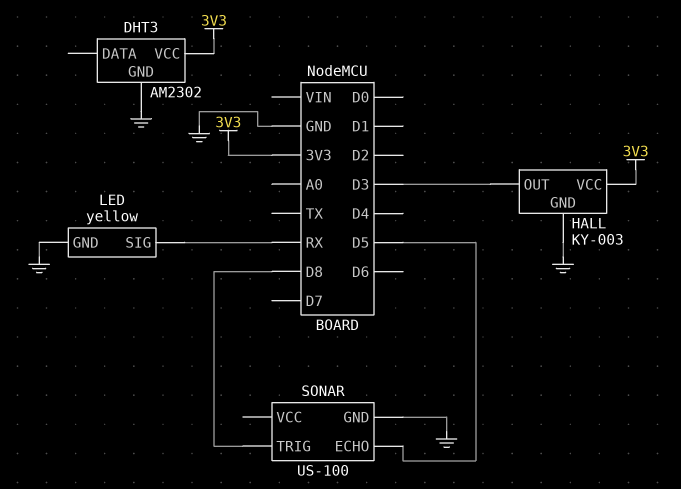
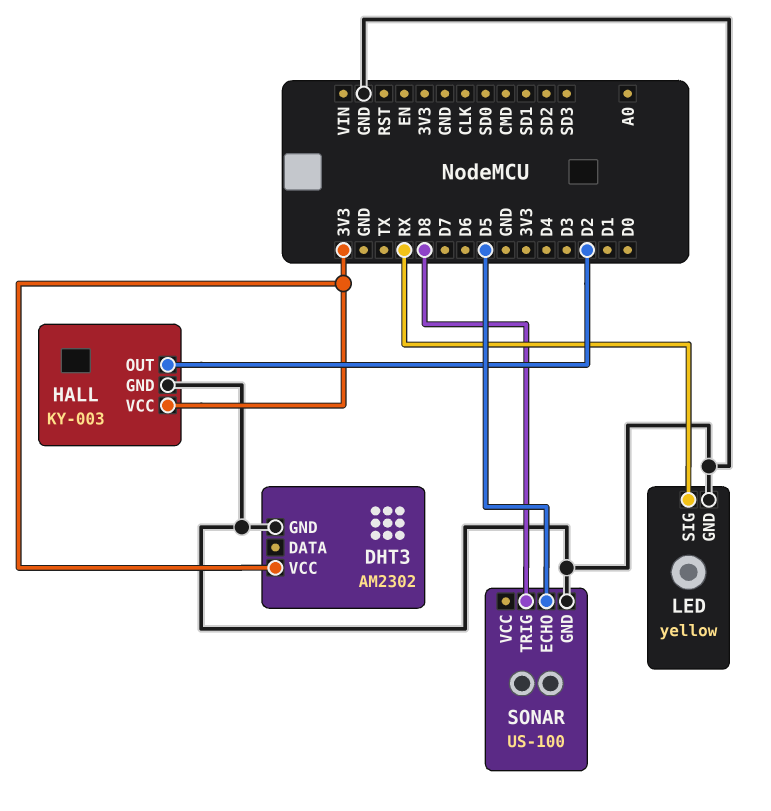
HALL pin OUT: D3 -> D2

